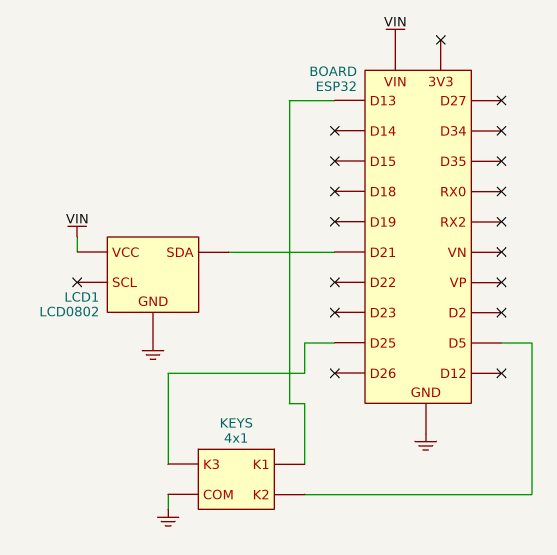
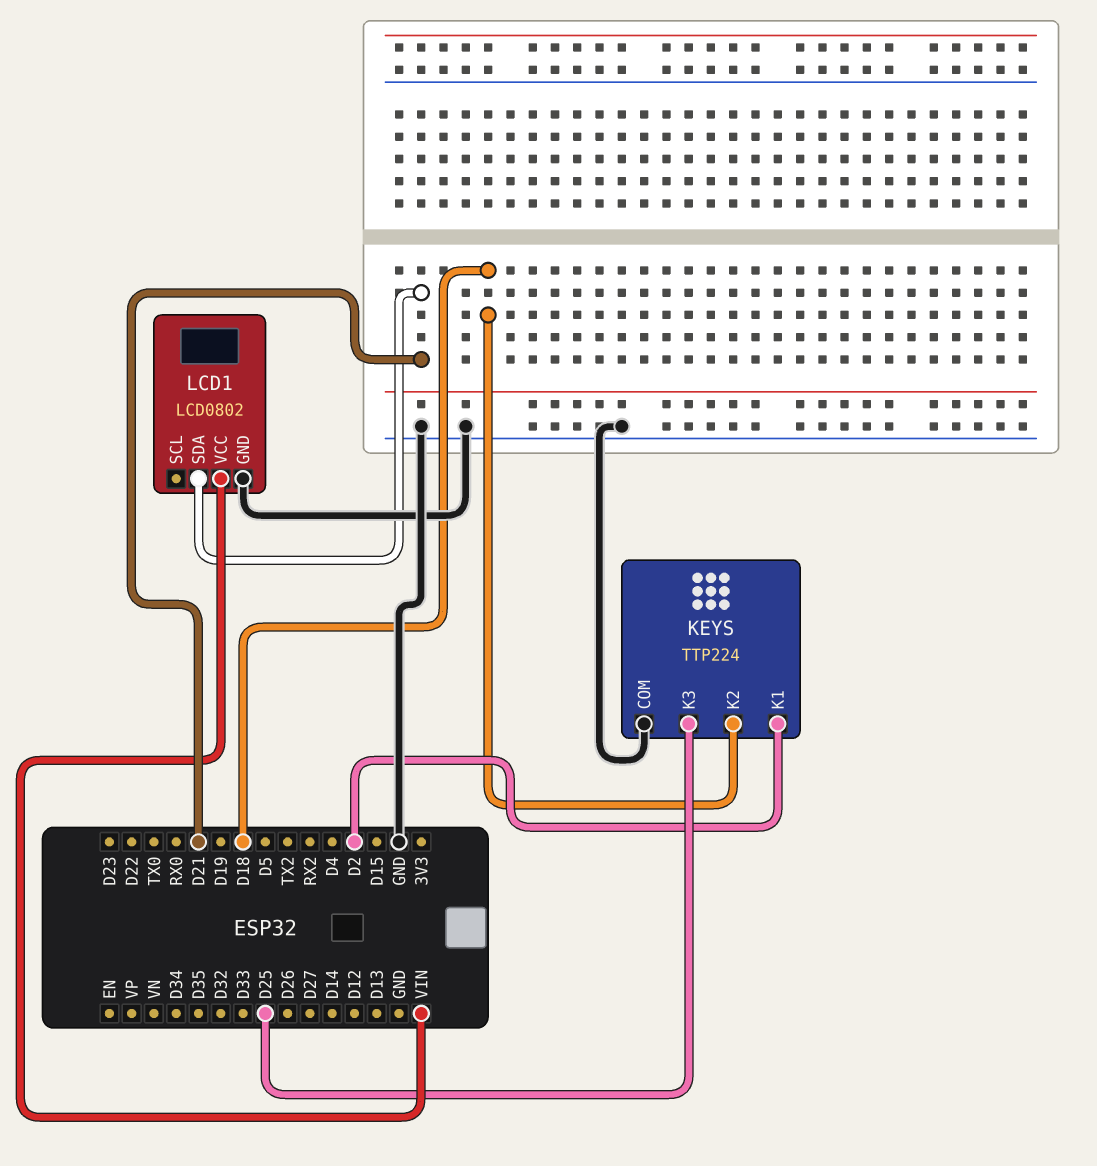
KEYS: 4x1 -> TTP224
KEYS pin K1: D13 -> D2
KEYS pin K2: D5 -> D18

